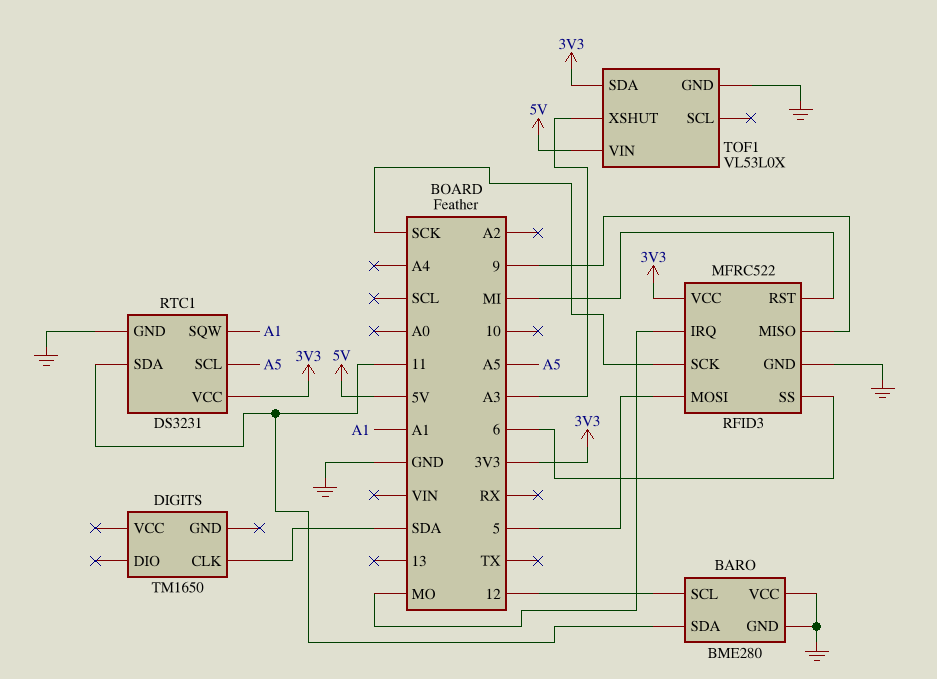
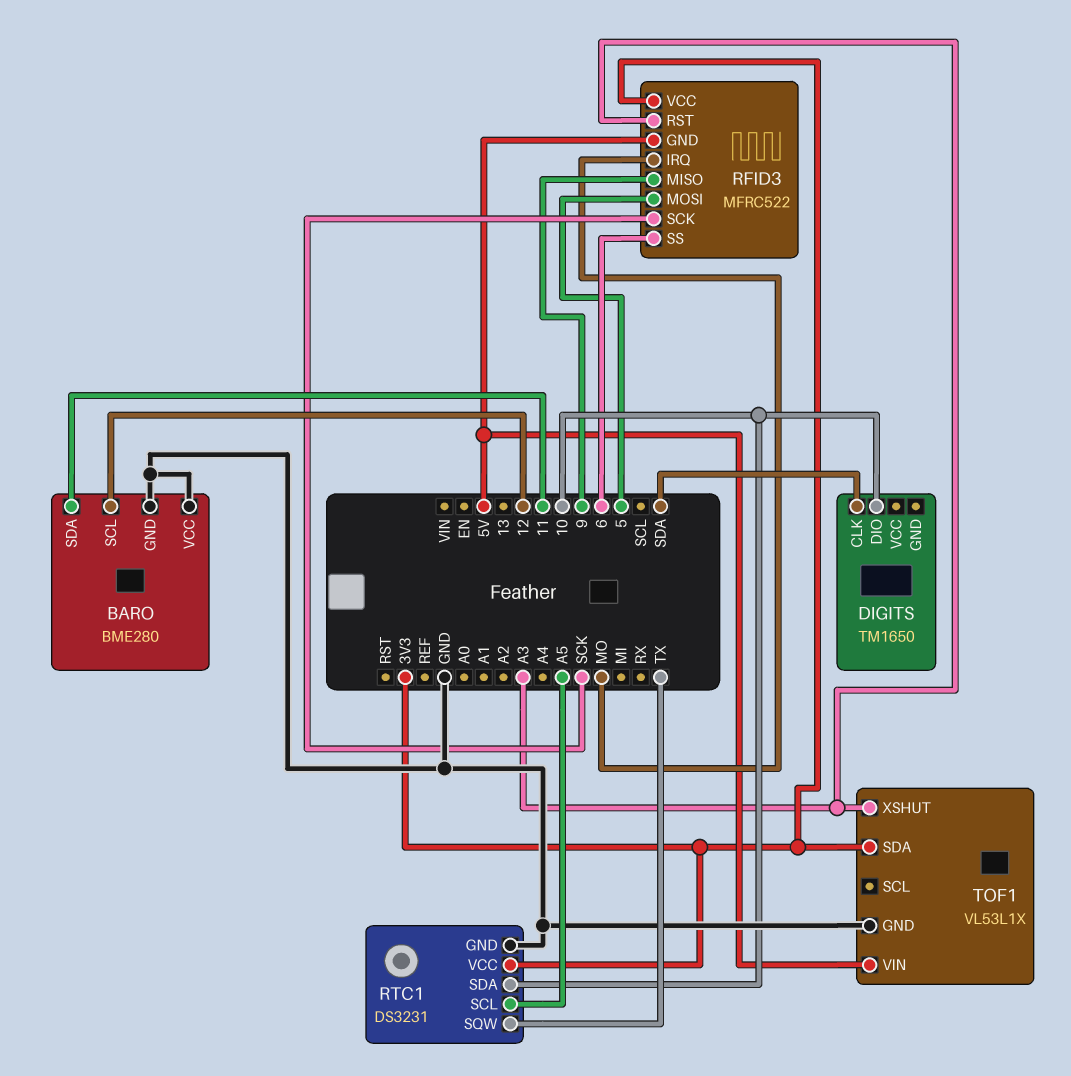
DIGITS pin DIO: none -> 10
RFID3 pin GND: GND -> 5V
RFID3 pin RST: MI -> A3
RTC1 pin SDA: 11 -> 10
RTC1 pin SQW: A1 -> TX
TOF1: VL53L0X -> VL53L1X

